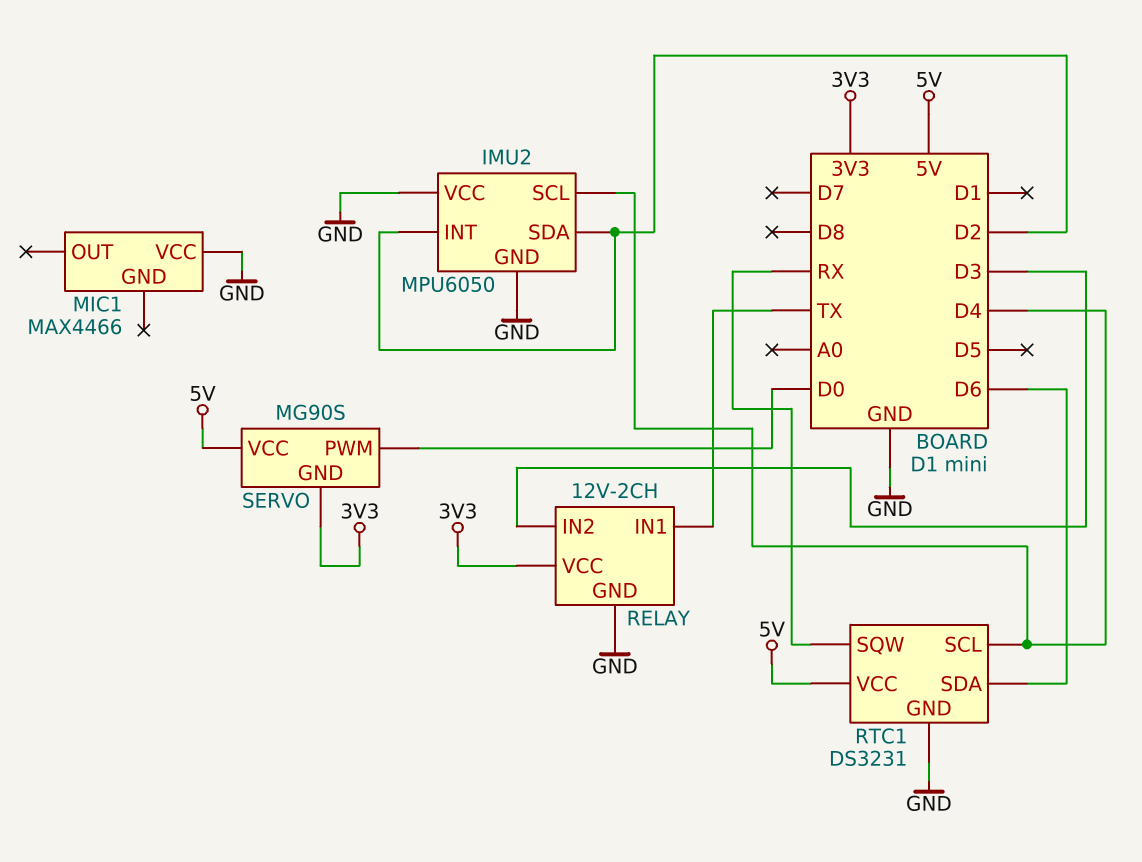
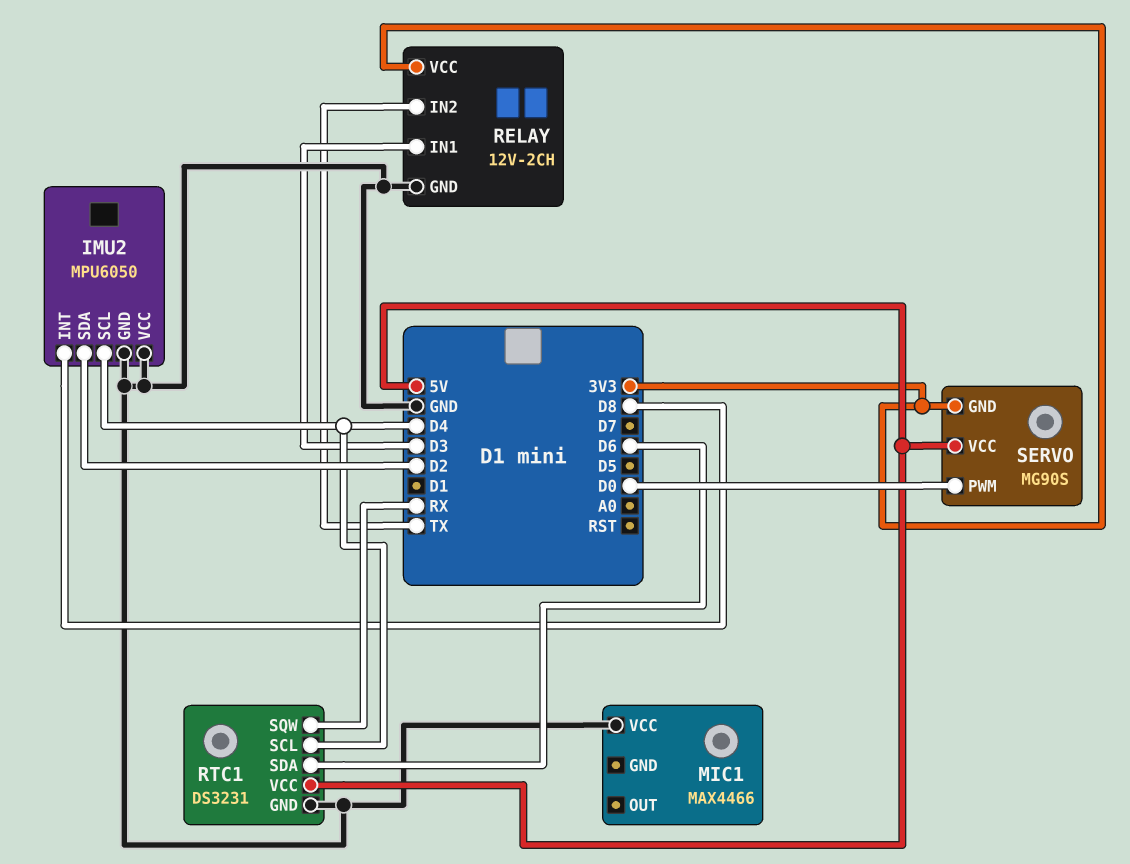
IMU2 pin INT: D2 -> D8
RELAY pin IN1: TX -> D3
RELAY pin IN2: D3 -> TX

